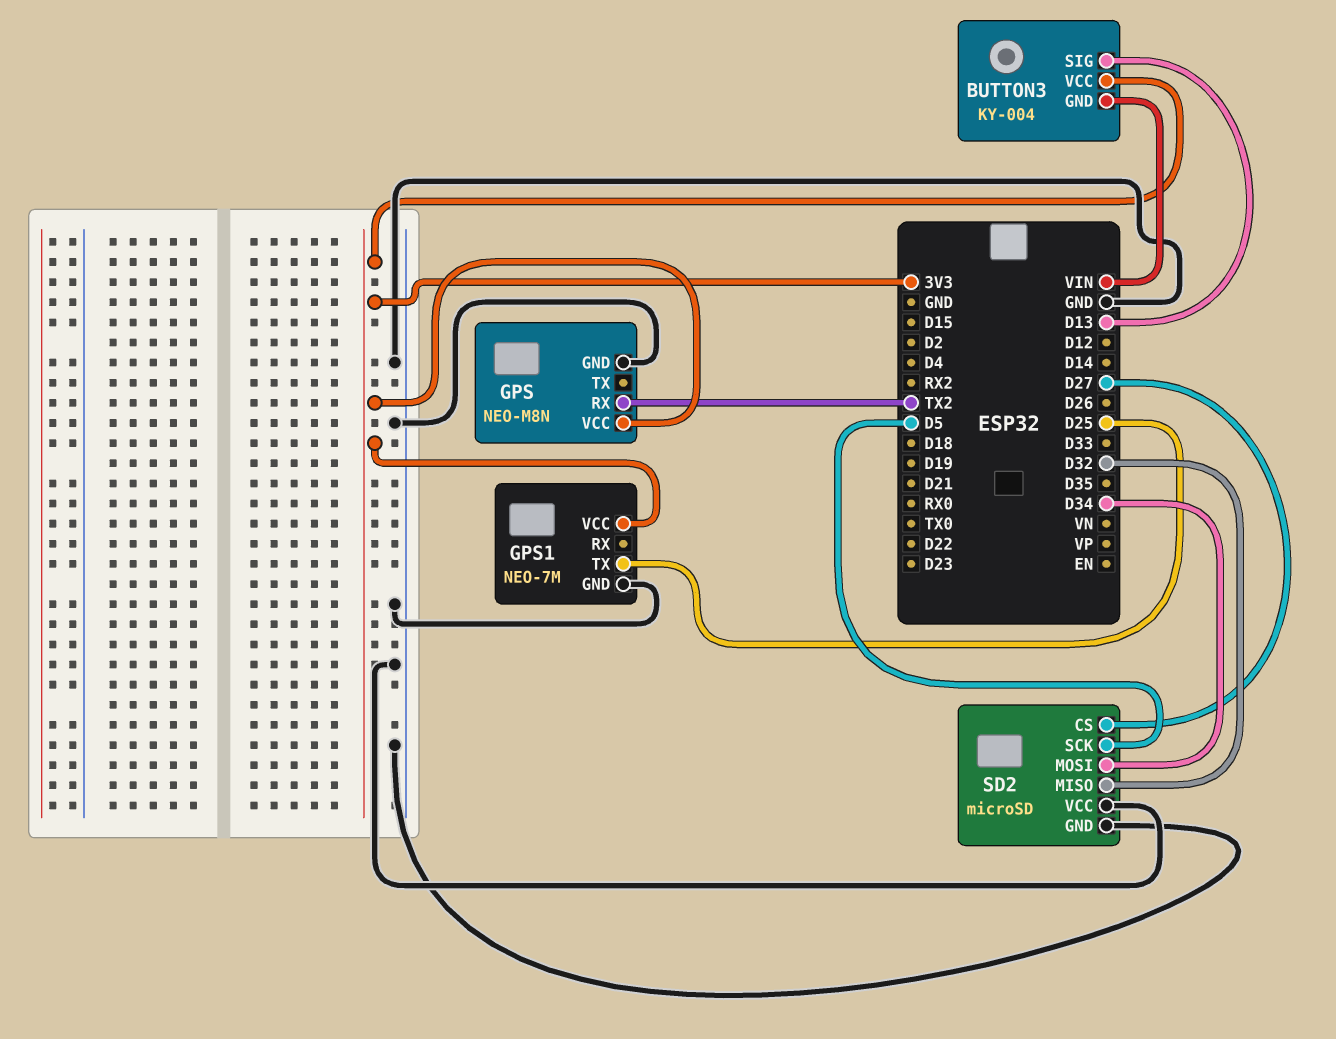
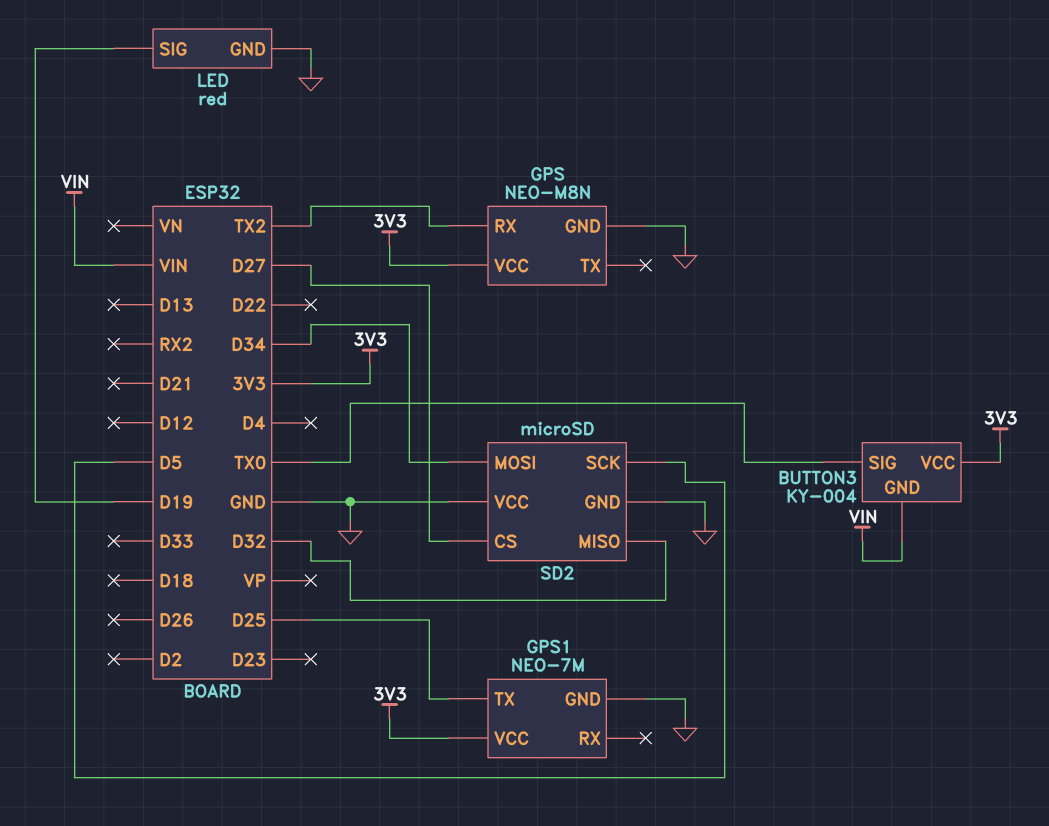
BUTTON3 pin SIG: D13 -> TX0
LED: none -> red
LED pin GND: none -> GND
LED pin SIG: none -> D19

